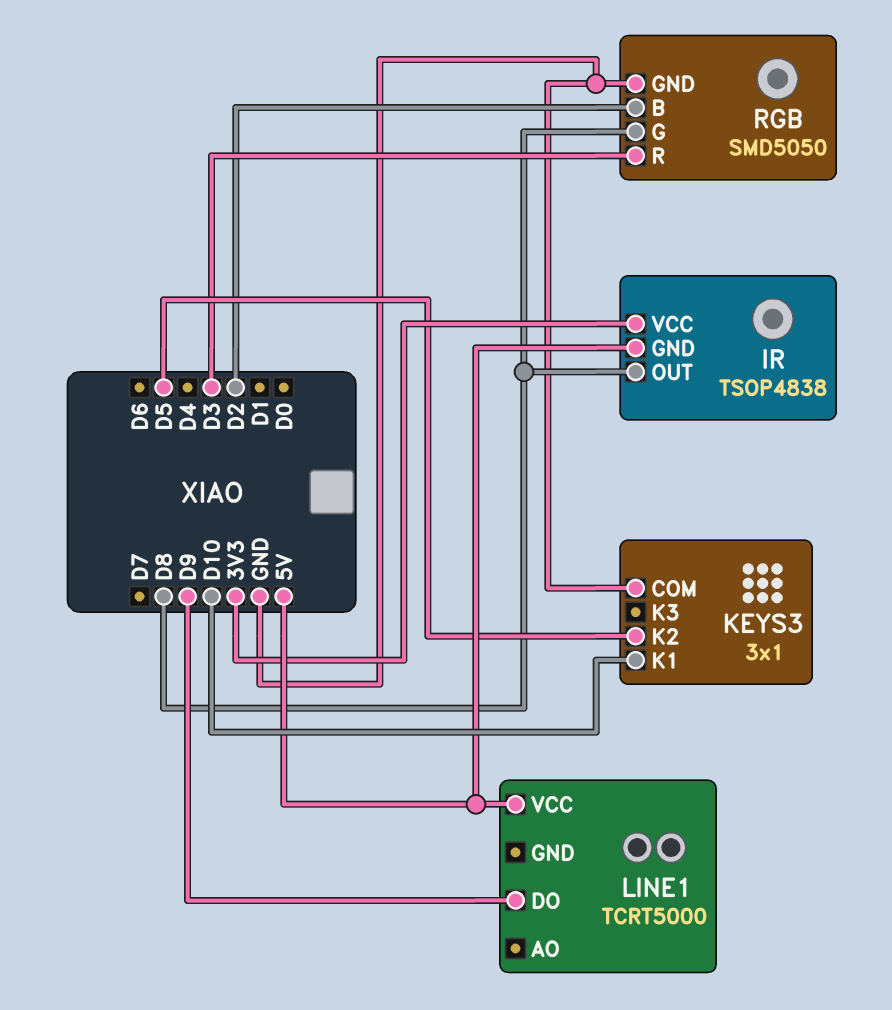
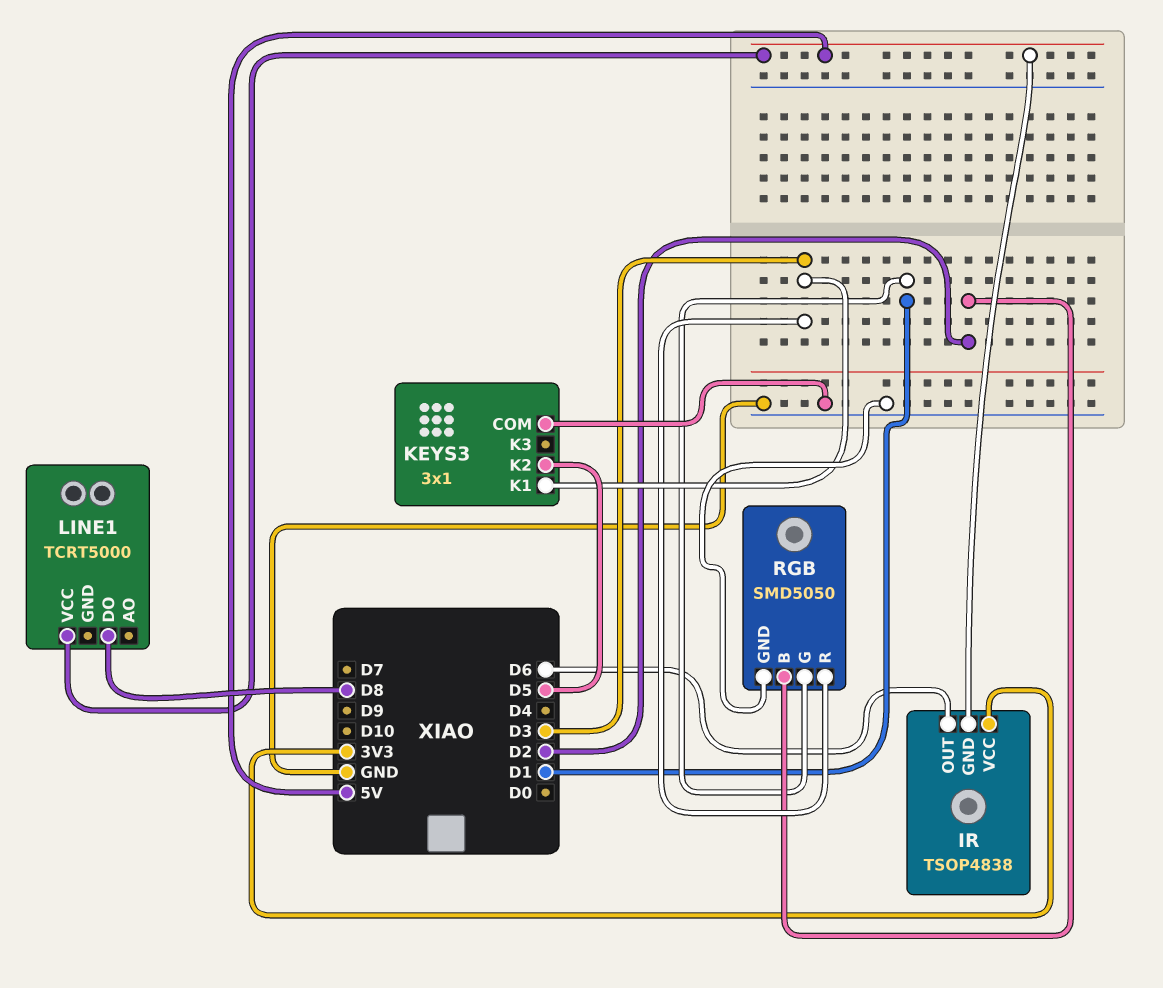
IR pin OUT: D8 -> D6
KEYS3 pin K1: D10 -> D3
LINE1 pin DO: D9 -> D8
RGB pin G: D8 -> D1

